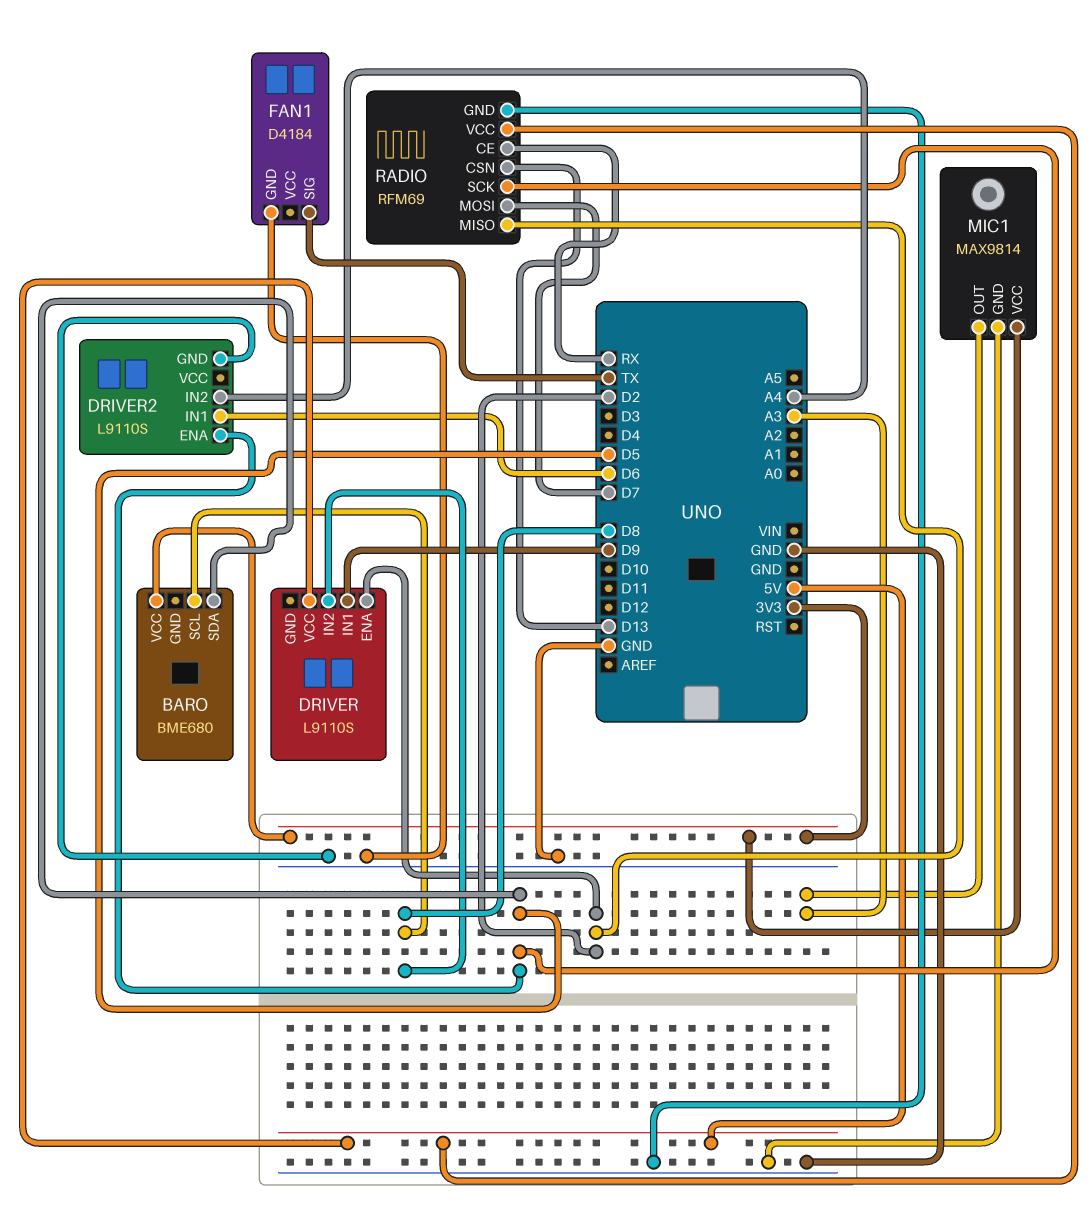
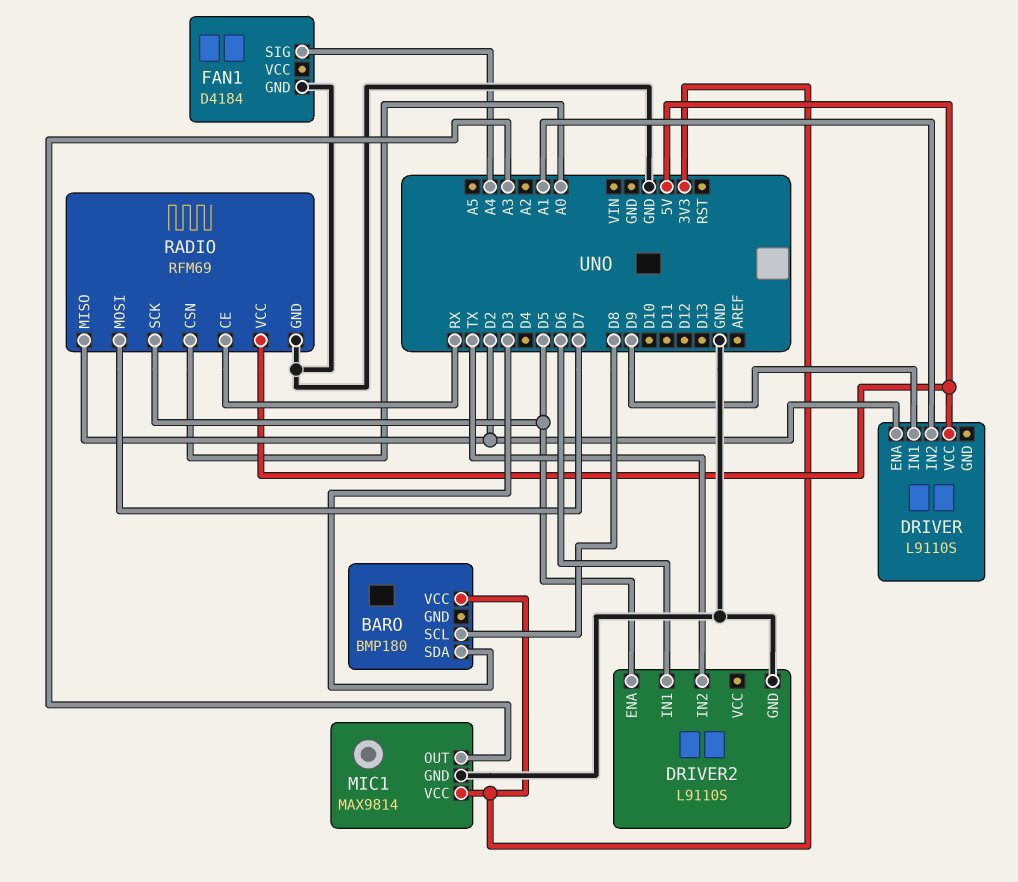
BARO: BME680 -> BMP180
BARO pin SDA: D5 -> D3
DRIVER pin IN2: D8 -> A1
DRIVER2 pin IN2: A4 -> TX
FAN1 pin SIG: TX -> A4
RADIO pin CSN: D13 -> A0

